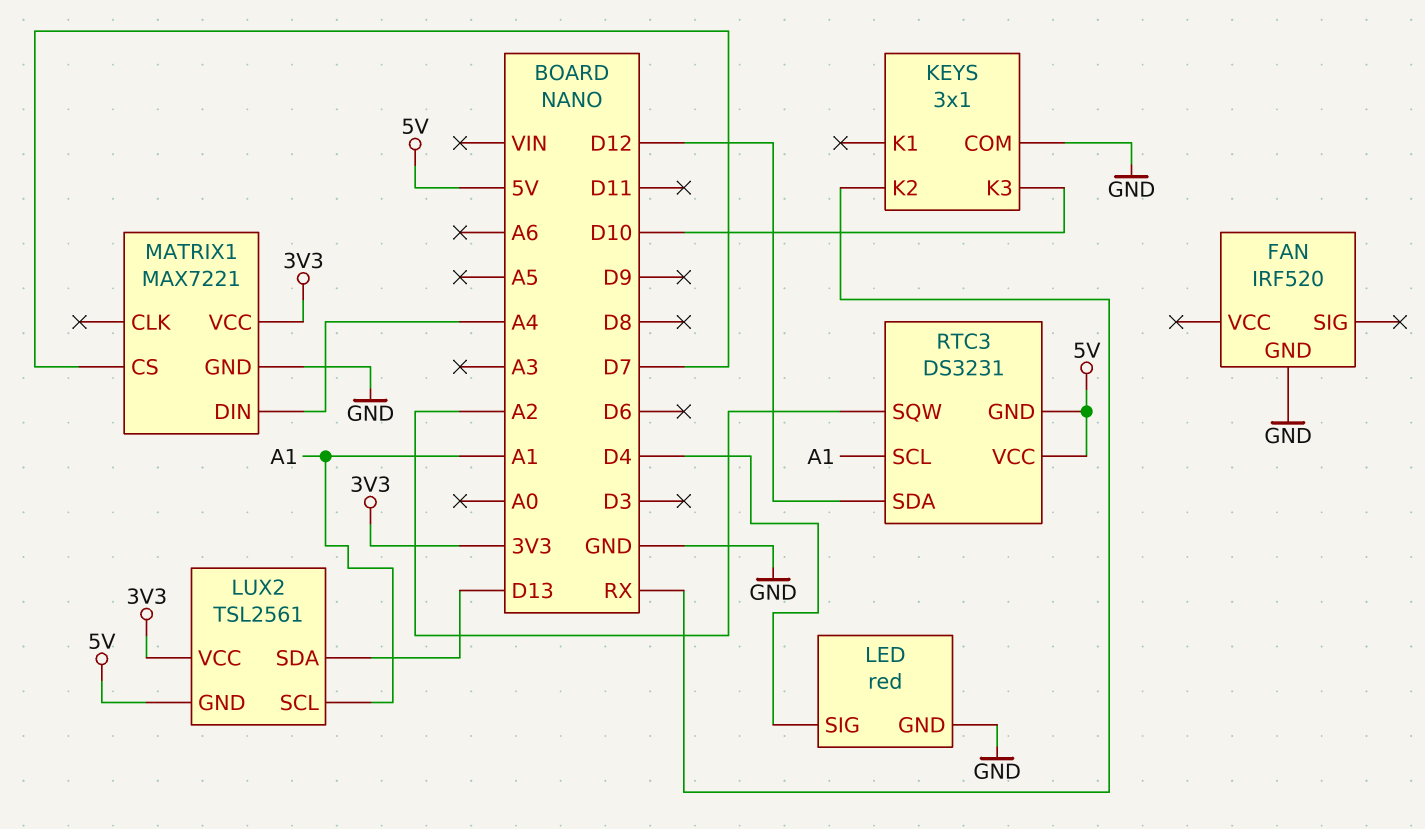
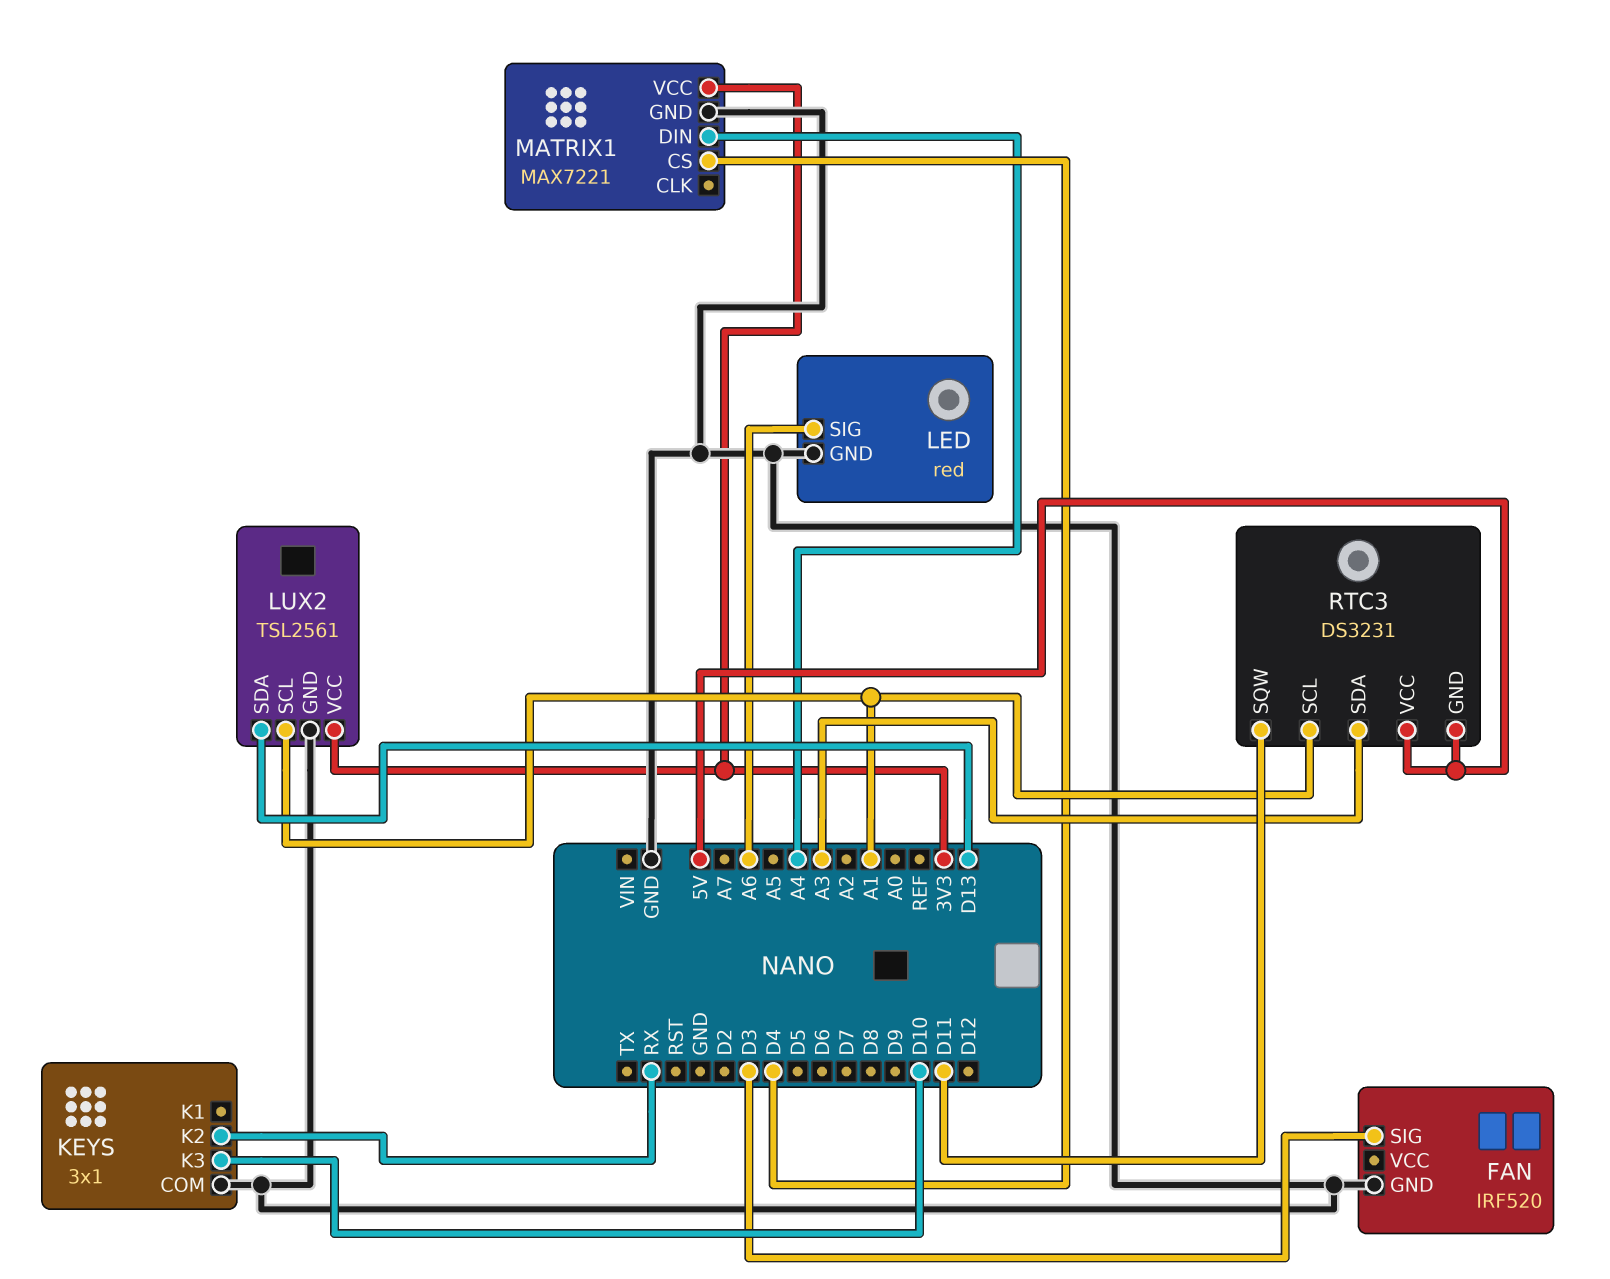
FAN pin SIG: none -> D3
LED pin SIG: D4 -> A6
LUX2 pin GND: 5V -> GND
MATRIX1 pin CS: D7 -> D4
RTC3 pin SDA: D12 -> A3
RTC3 pin SQW: A2 -> D11

